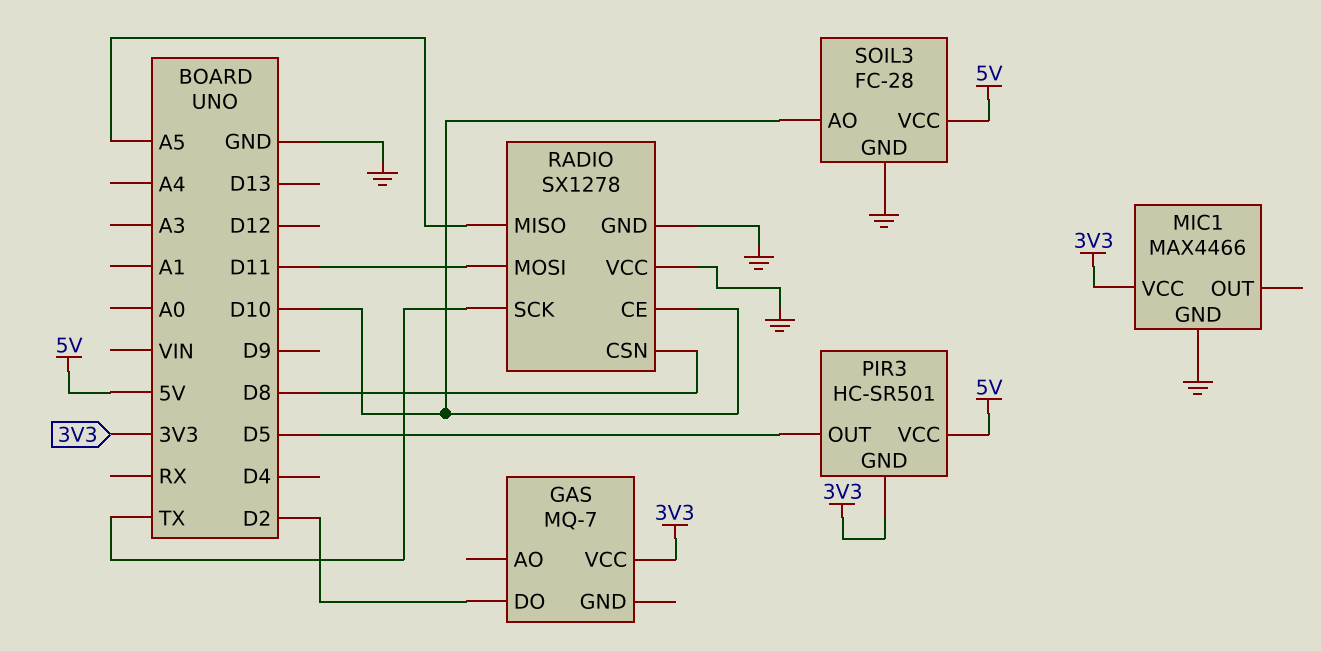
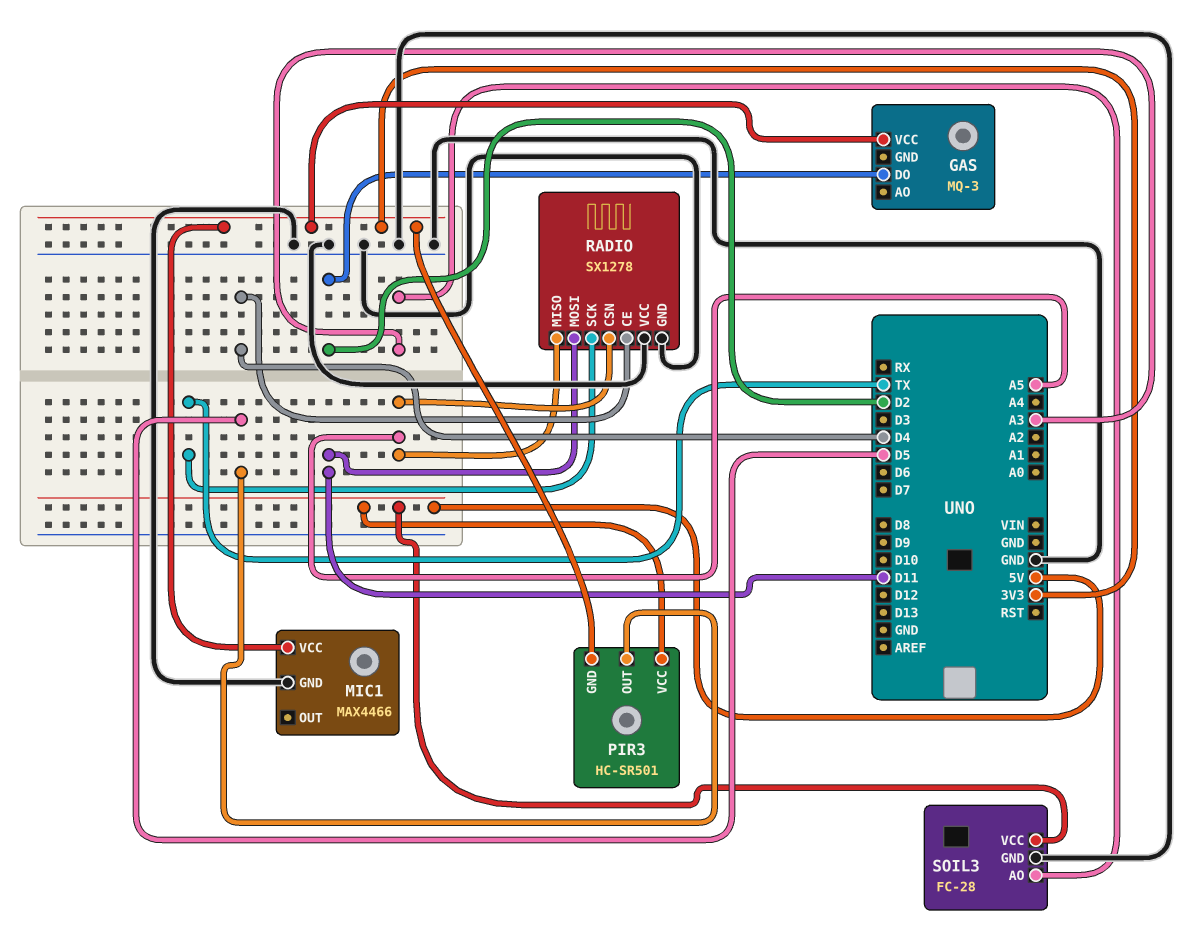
GAS: MQ-7 -> MQ-3
RADIO pin CE: D10 -> D4
RADIO pin CSN: D8 -> A5
SOIL3 pin AO: D10 -> A3

